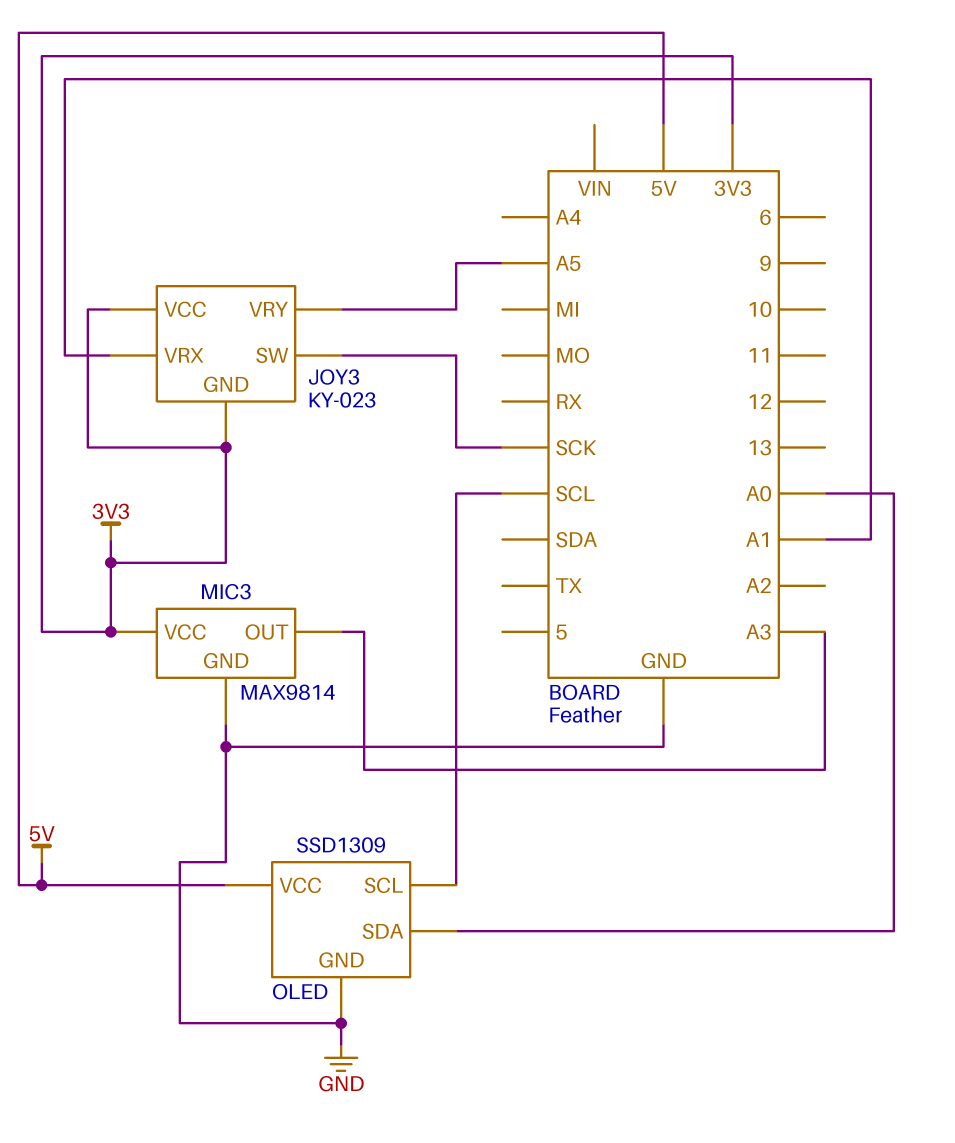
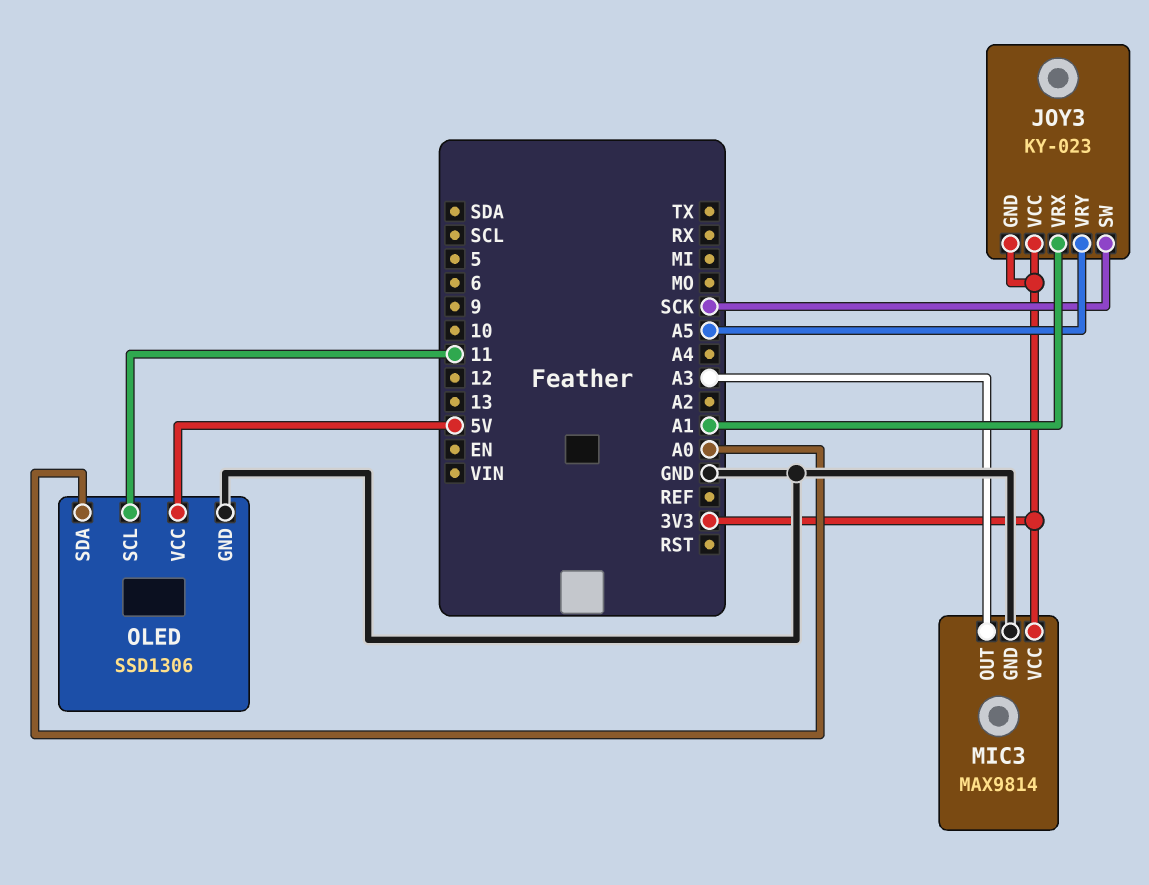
OLED: SSD1309 -> SSD1306
OLED pin SCL: SCL -> 11

